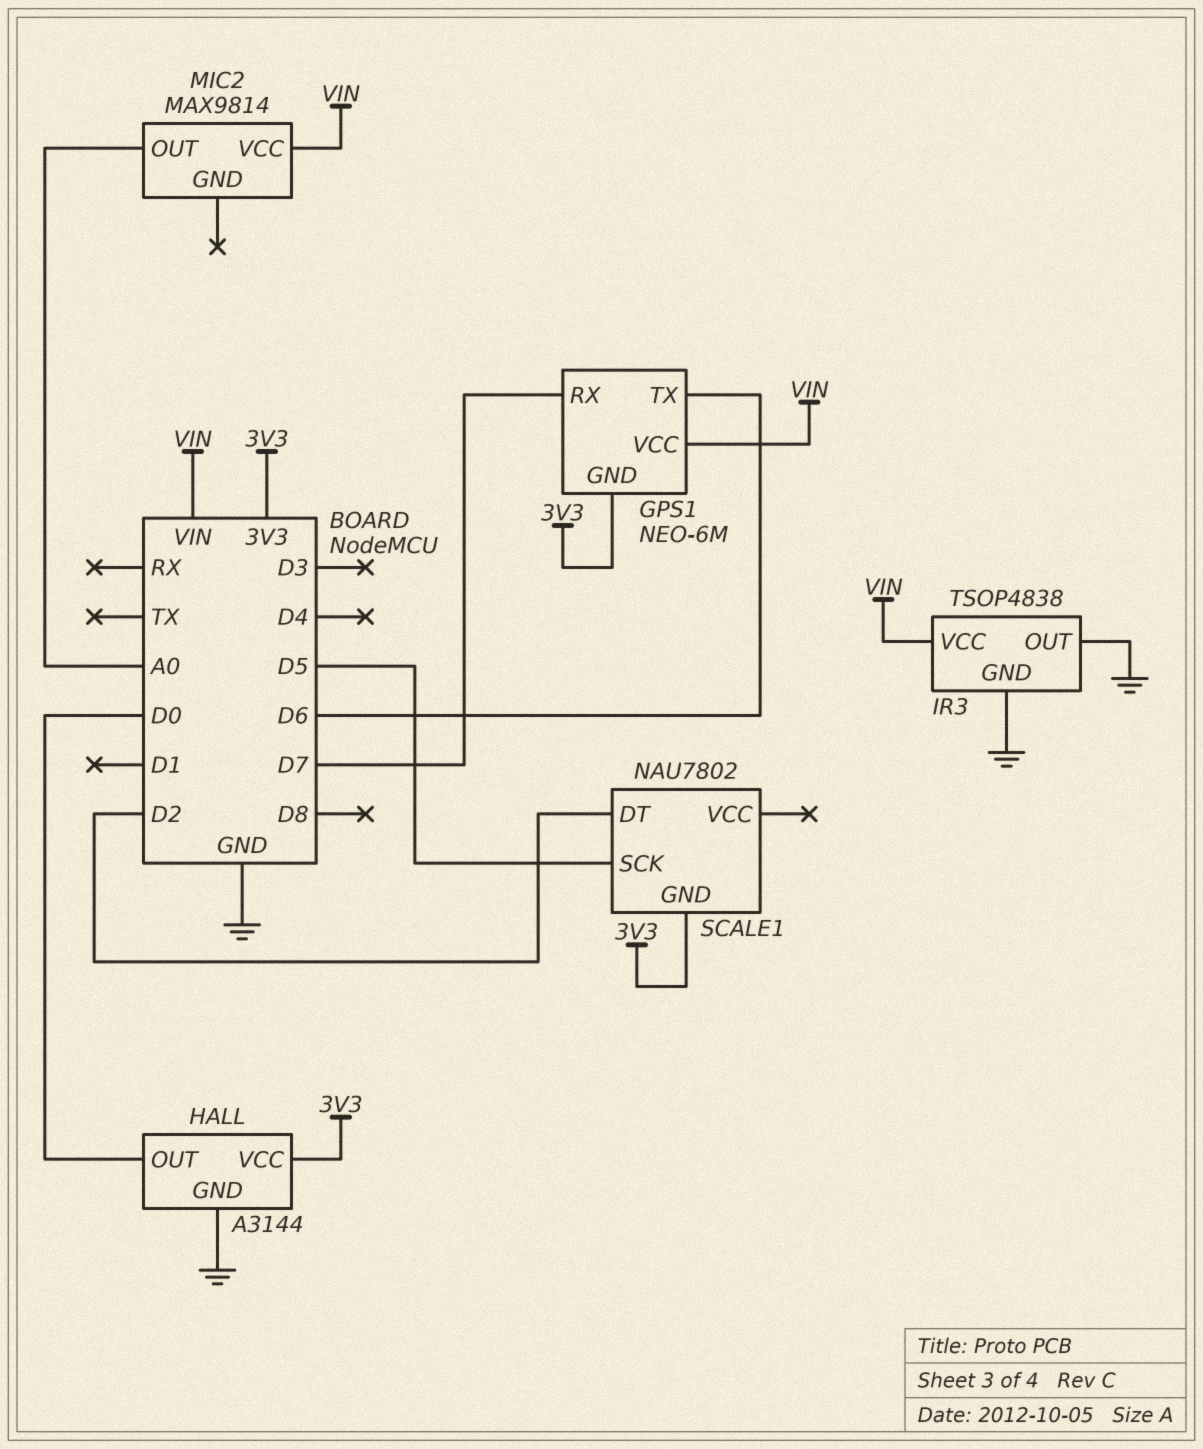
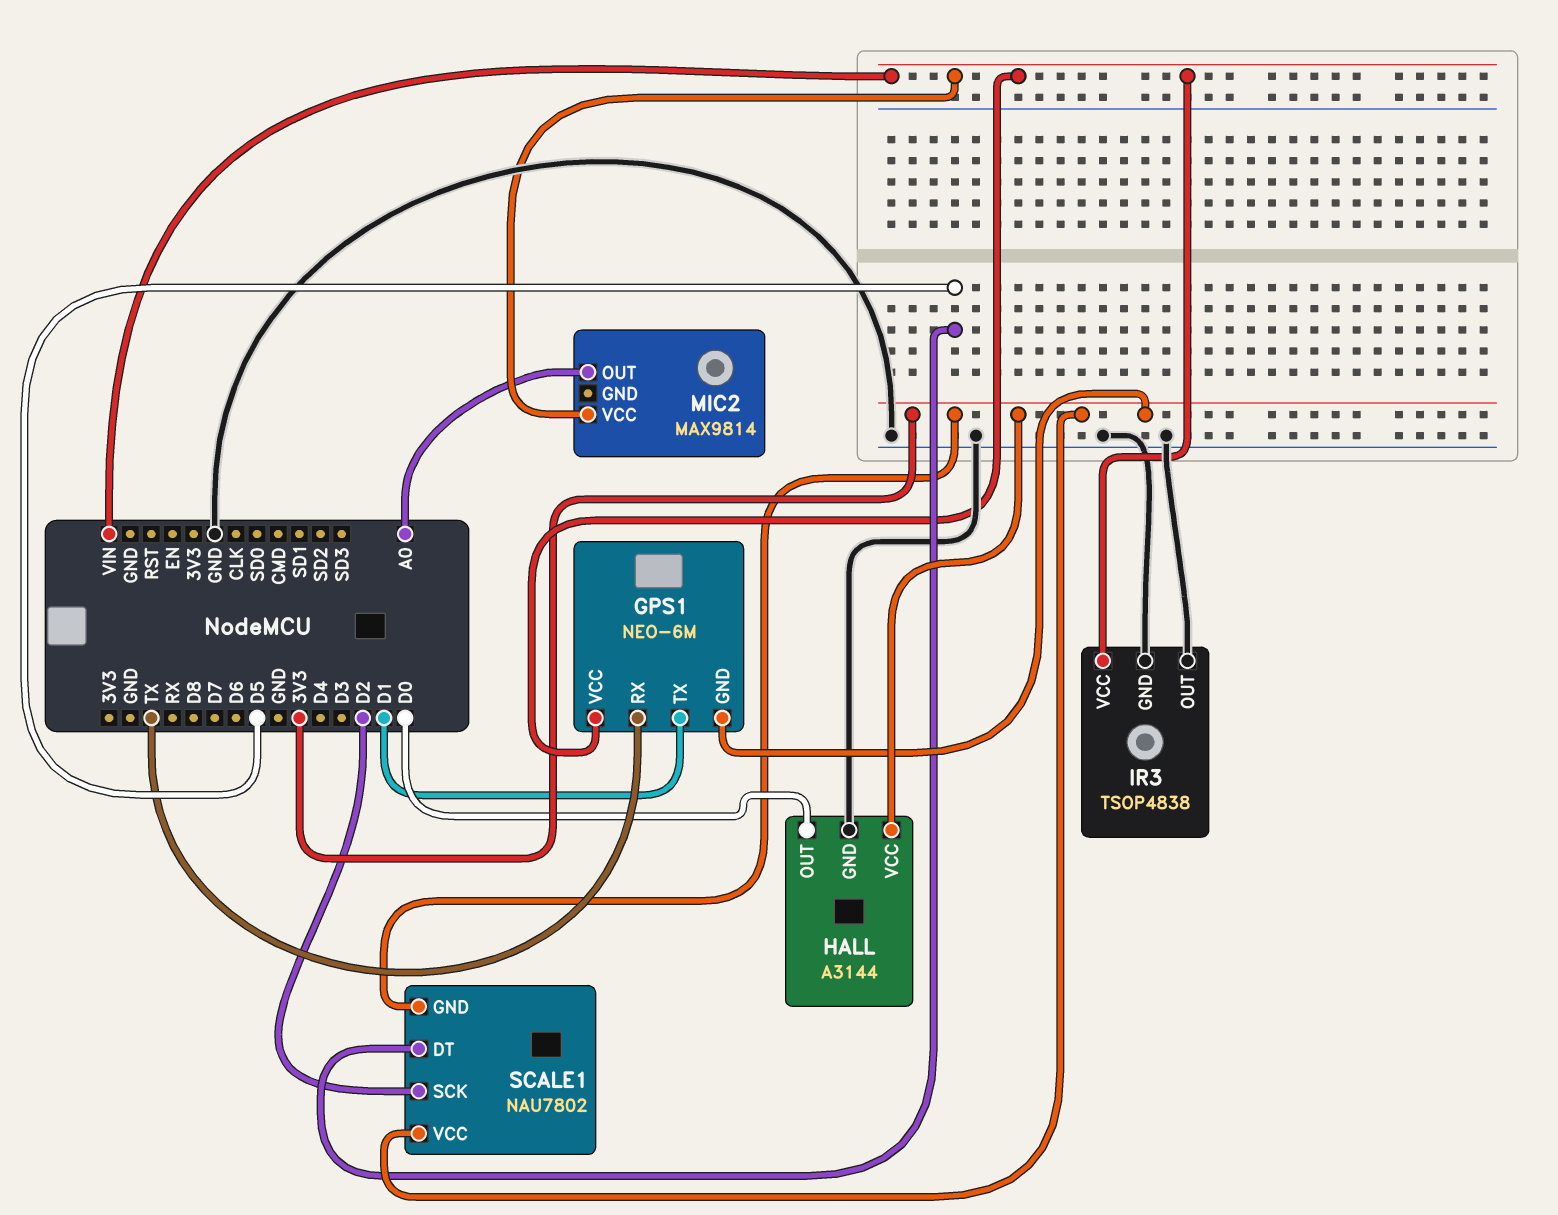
GPS1 pin RX: D7 -> TX
GPS1 pin TX: D6 -> D1
SCALE1 pin DT: D2 -> D5
SCALE1 pin SCK: D5 -> D2
SCALE1 pin VCC: none -> 3V3

